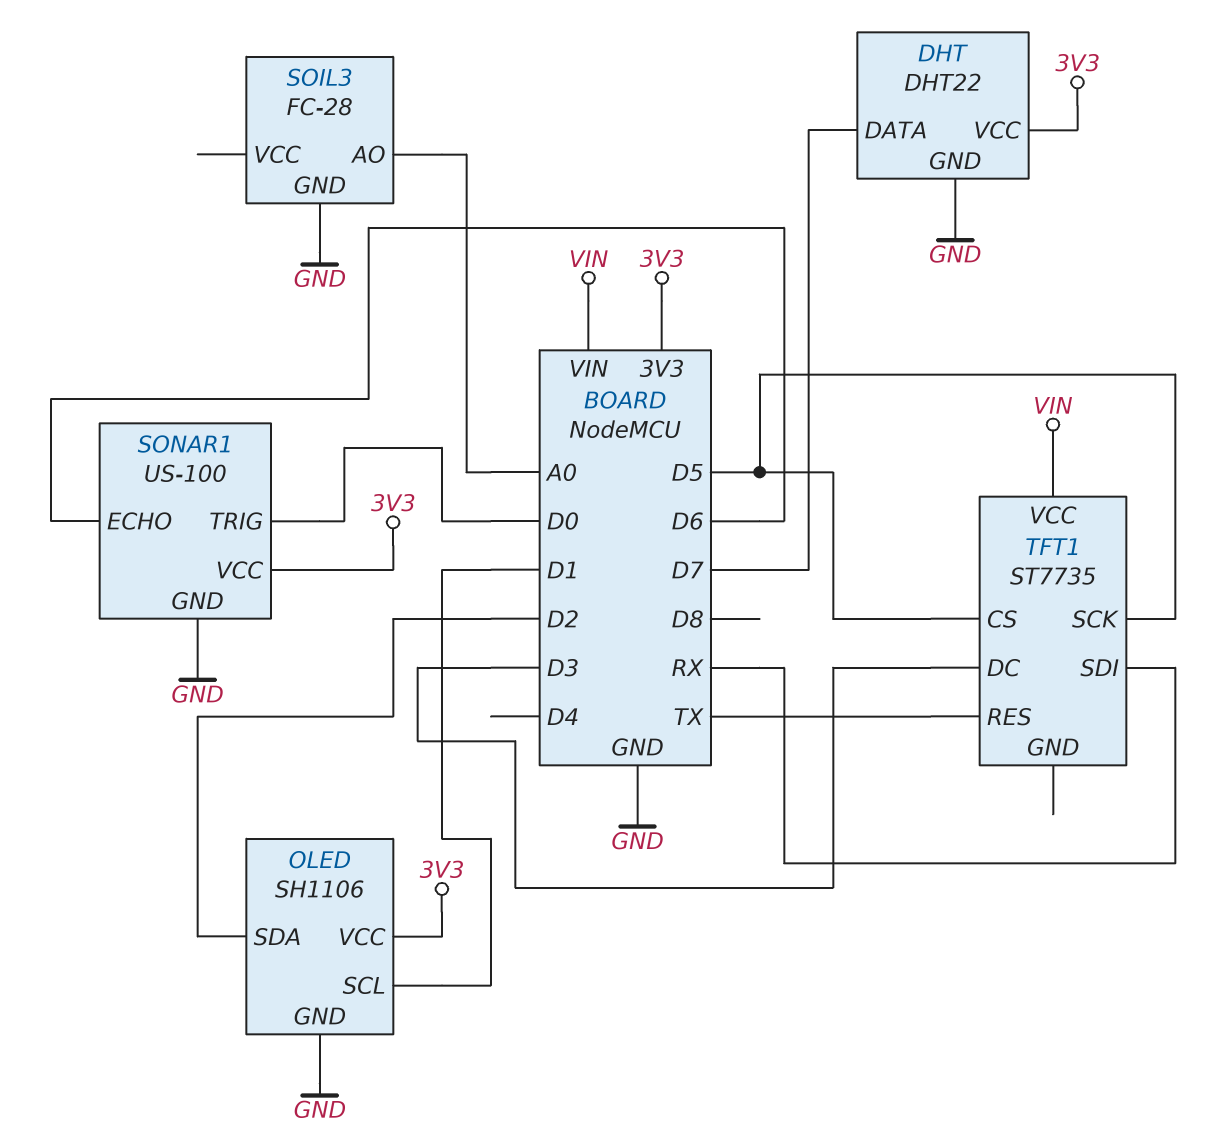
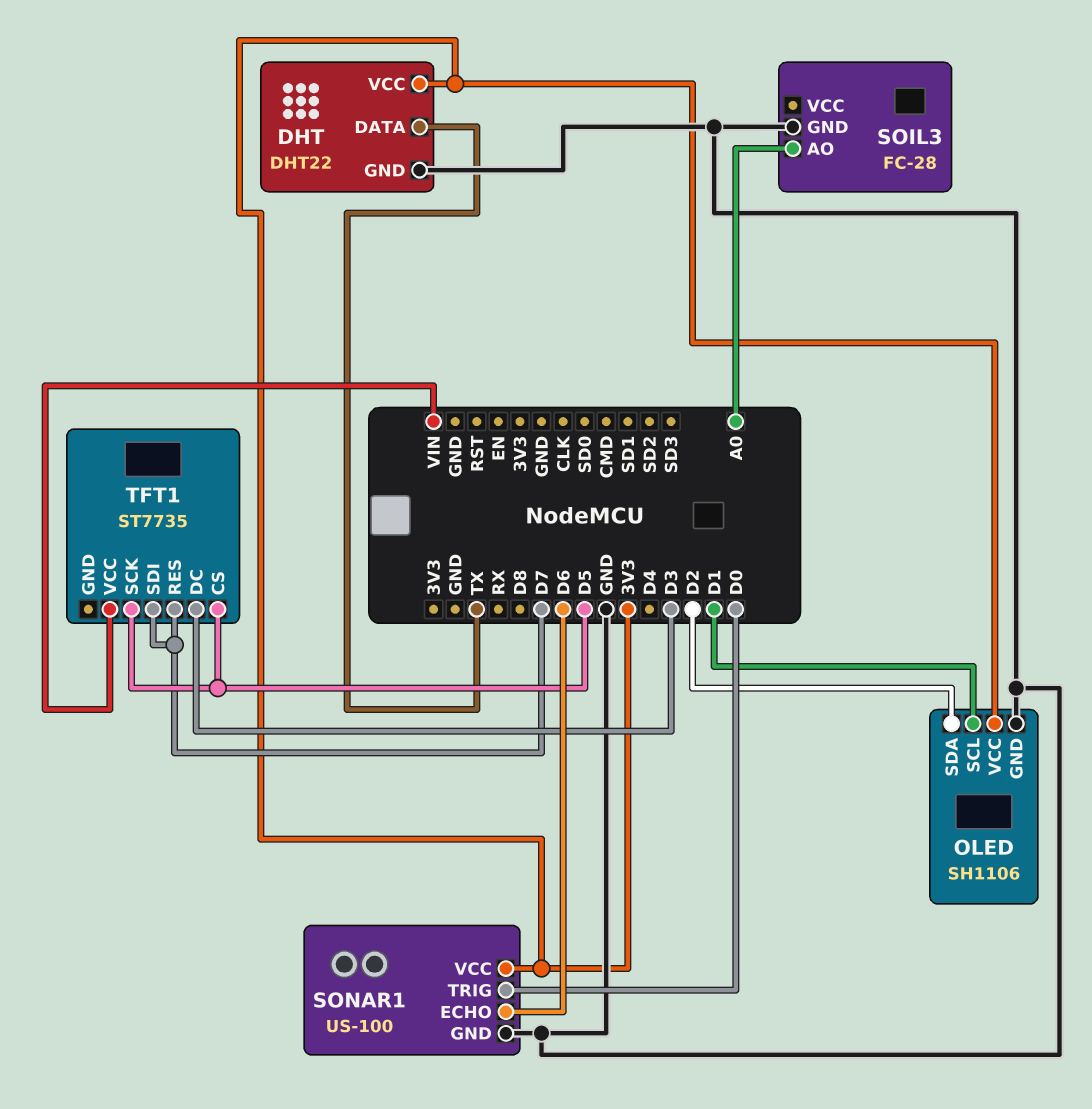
DHT pin DATA: D7 -> TX
TFT1 pin RES: TX -> D7
TFT1 pin SDI: RX -> D7

